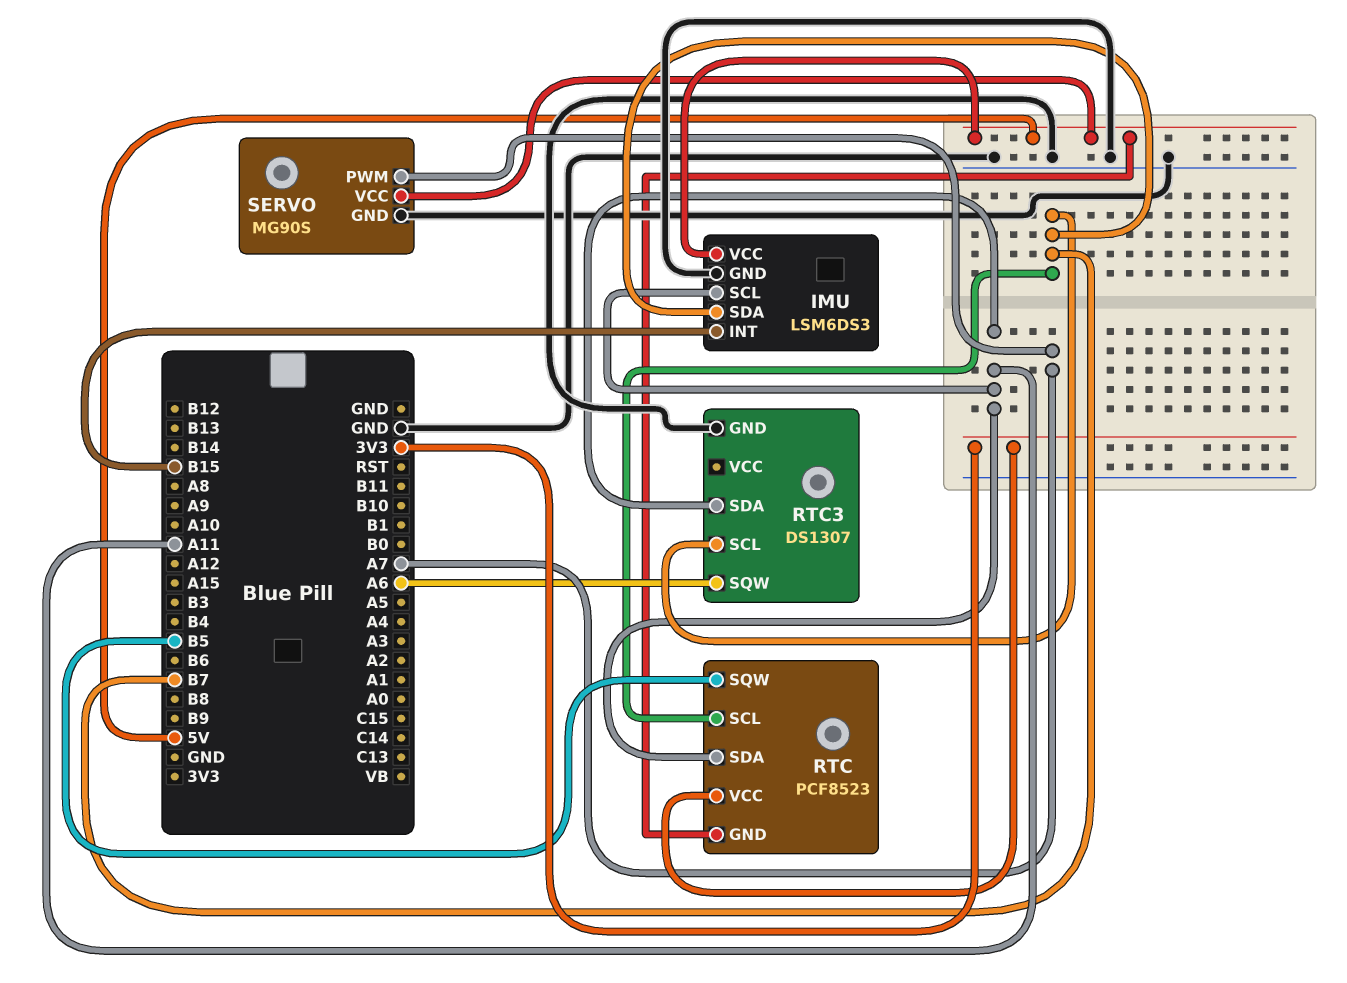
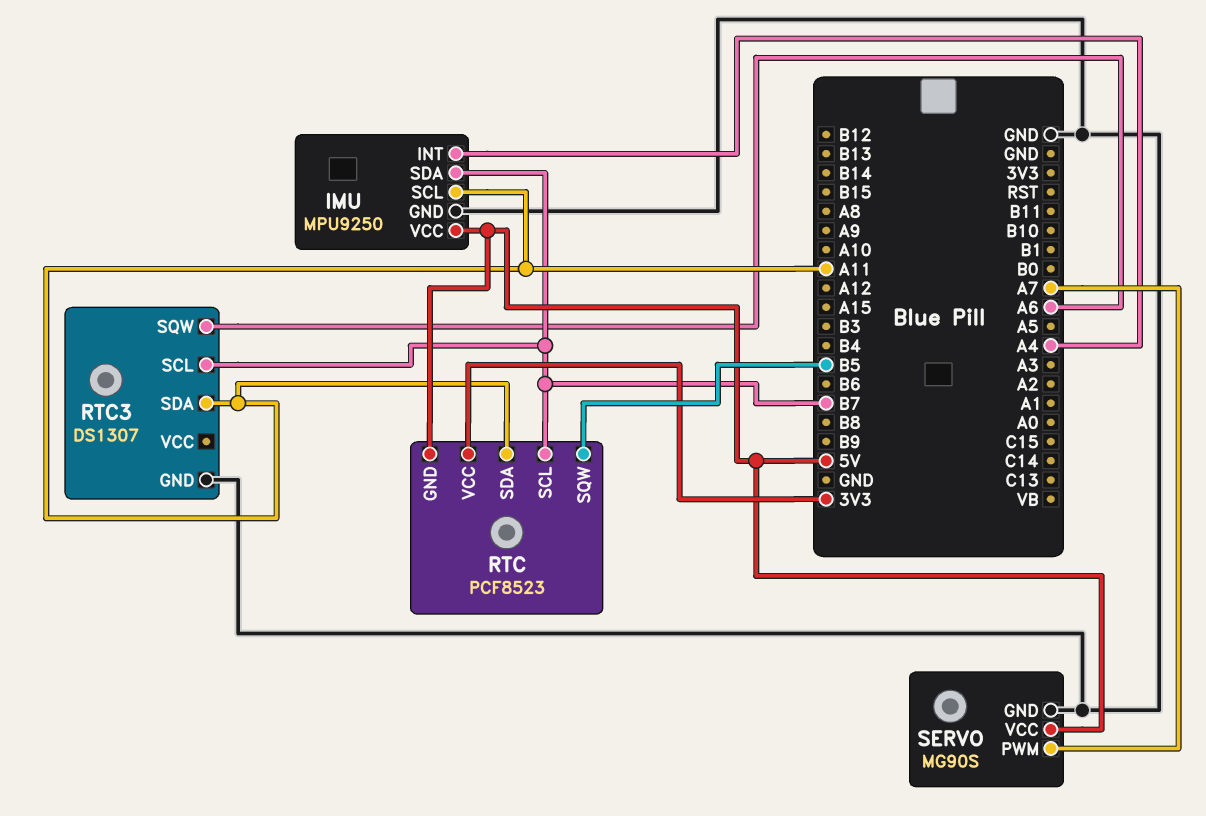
IMU: LSM6DS3 -> MPU9250
IMU pin INT: B15 -> A4

